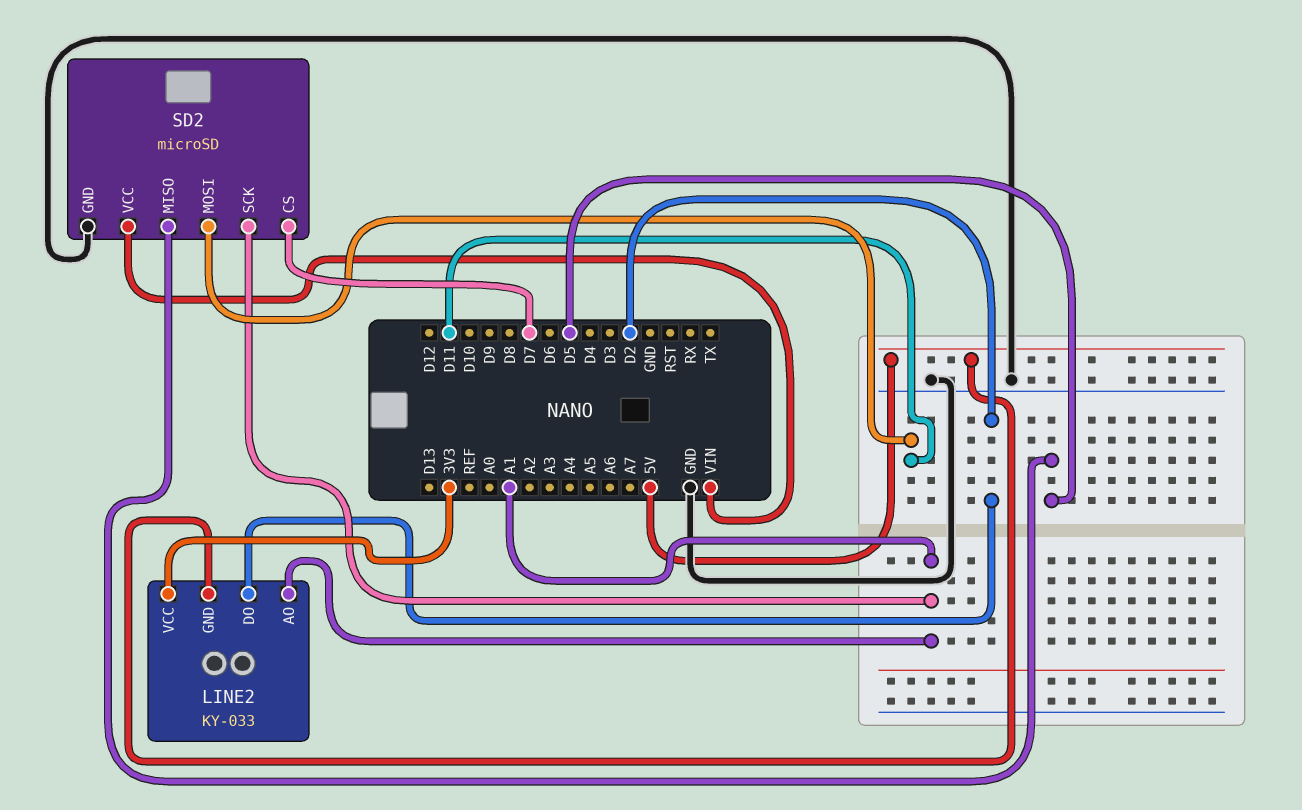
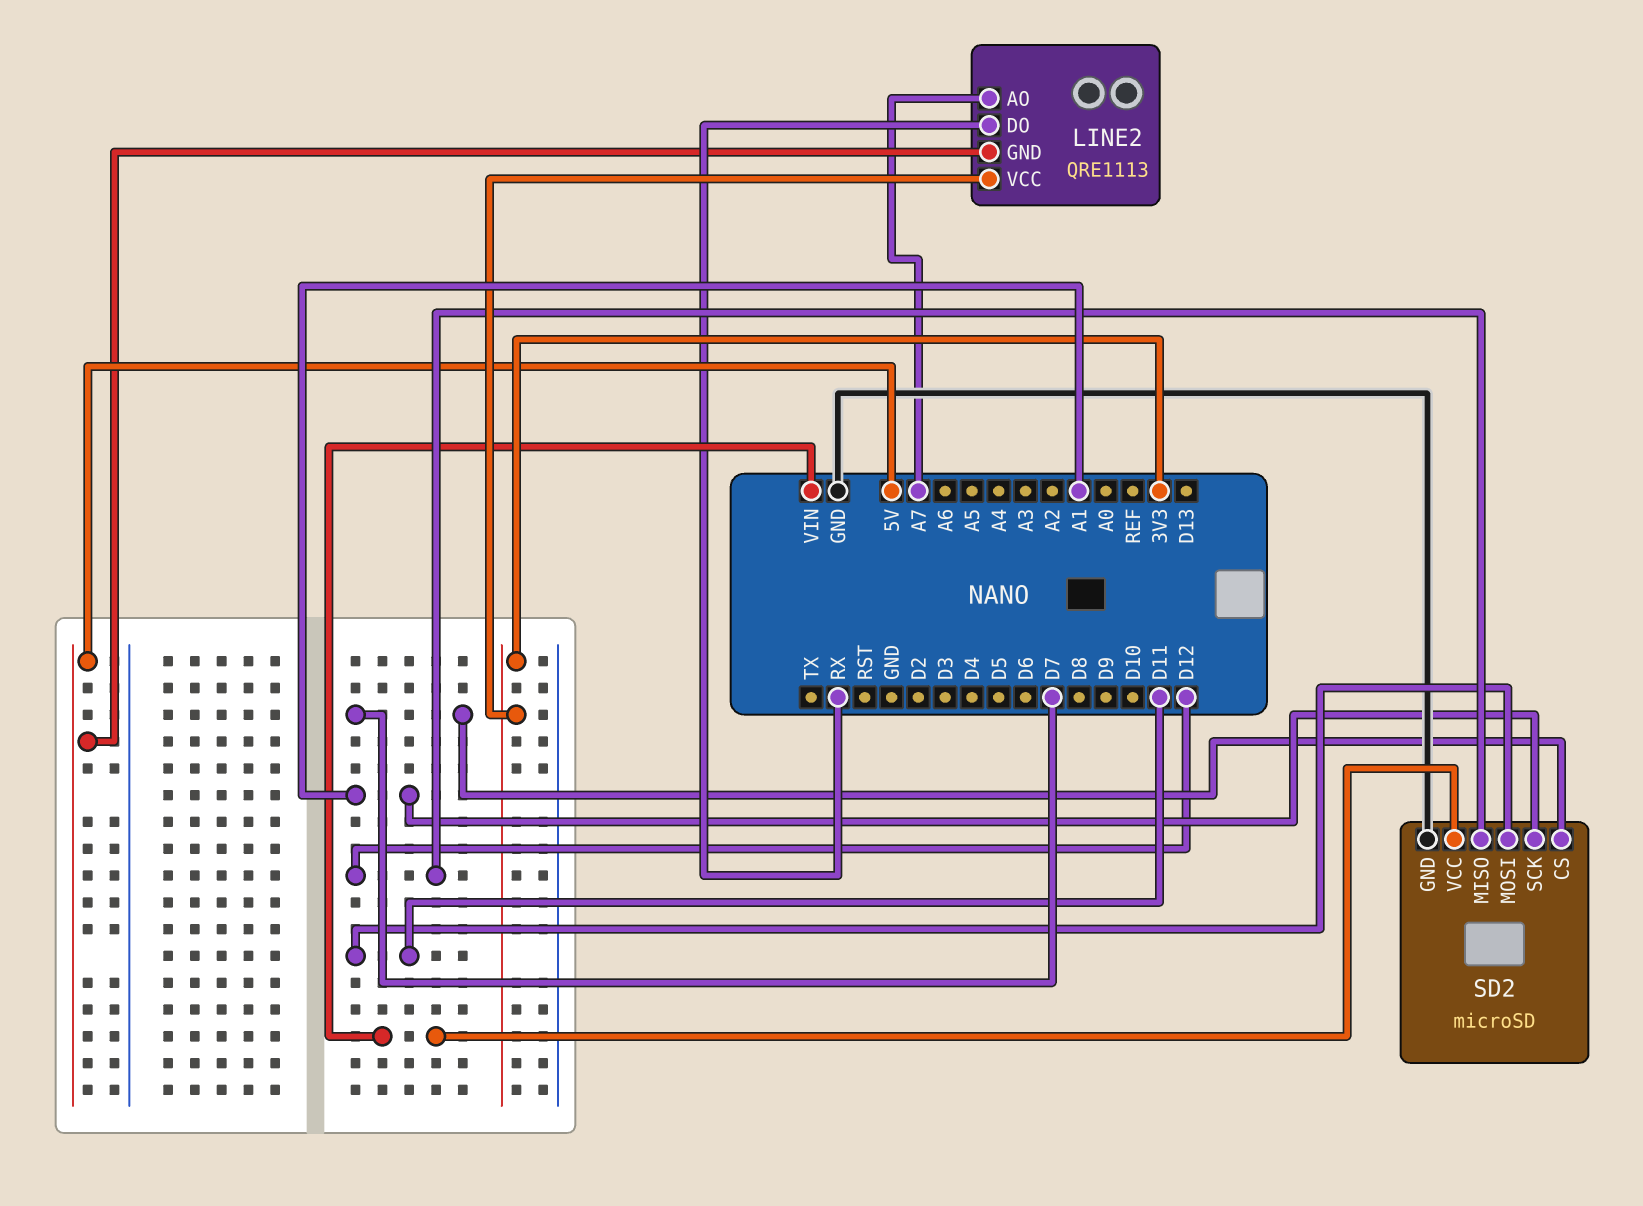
LINE2: KY-033 -> QRE1113
LINE2 pin AO: A1 -> A7
LINE2 pin DO: D2 -> RX
SD2 pin MISO: D5 -> D12

